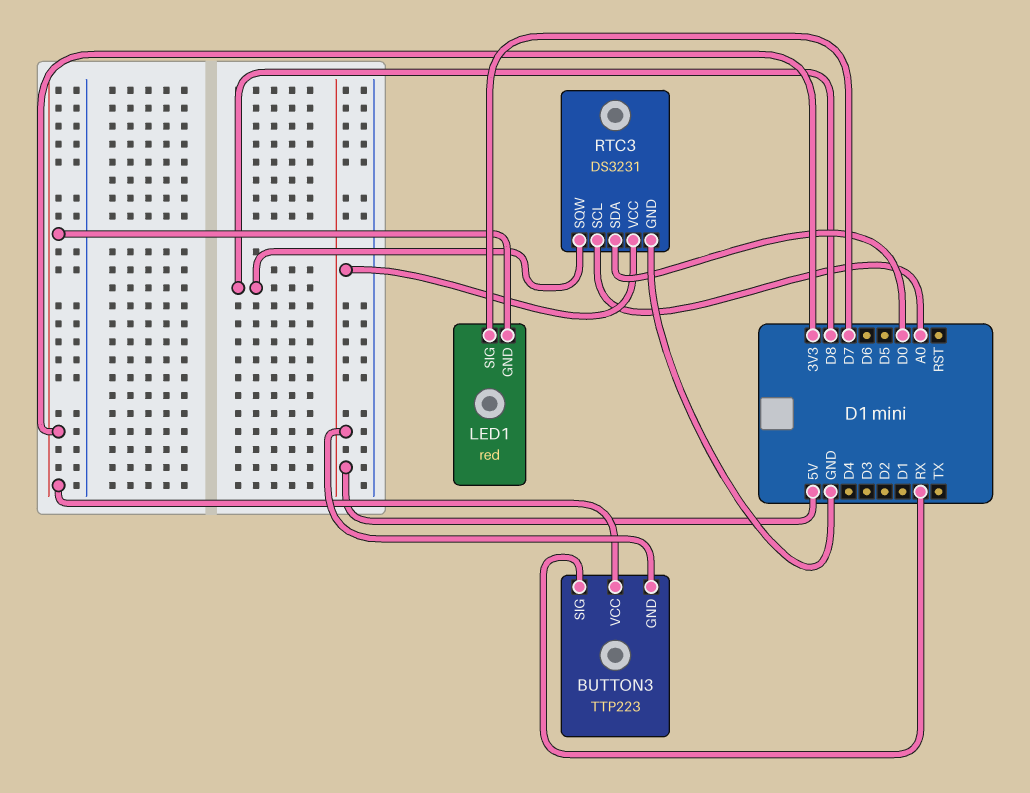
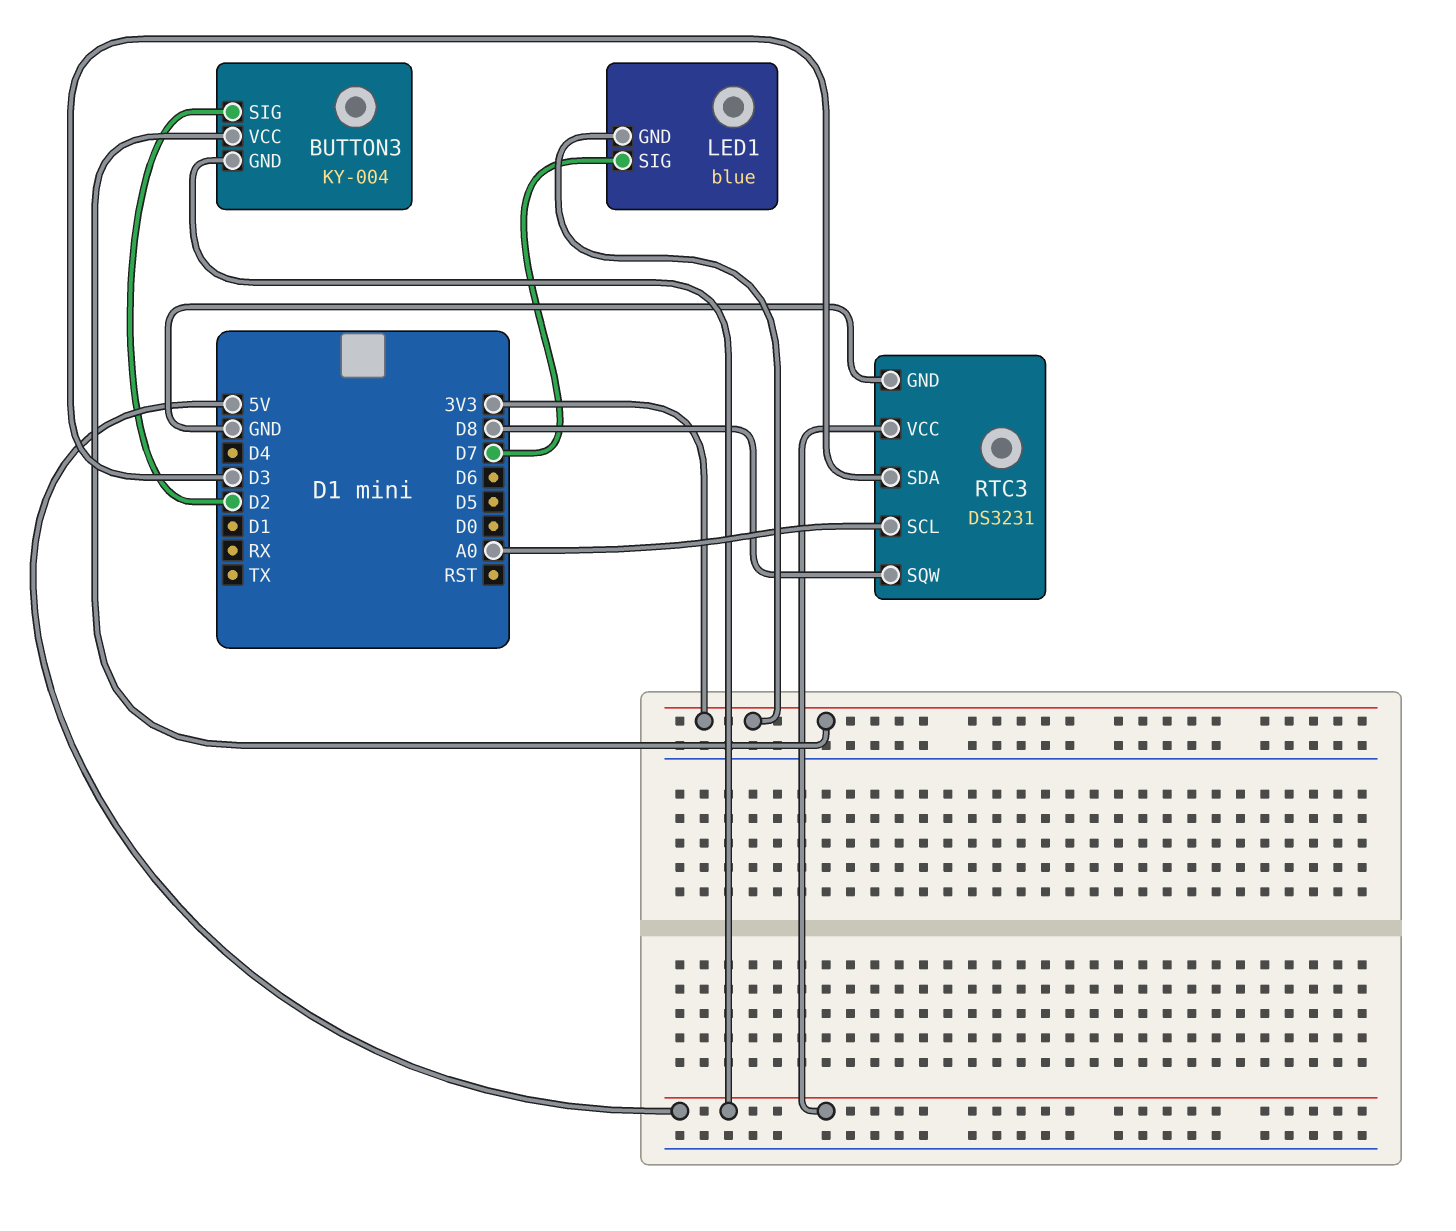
BUTTON3: TTP223 -> KY-004
BUTTON3 pin SIG: RX -> D2
LED1: red -> blue
RTC3 pin SDA: D0 -> D3

